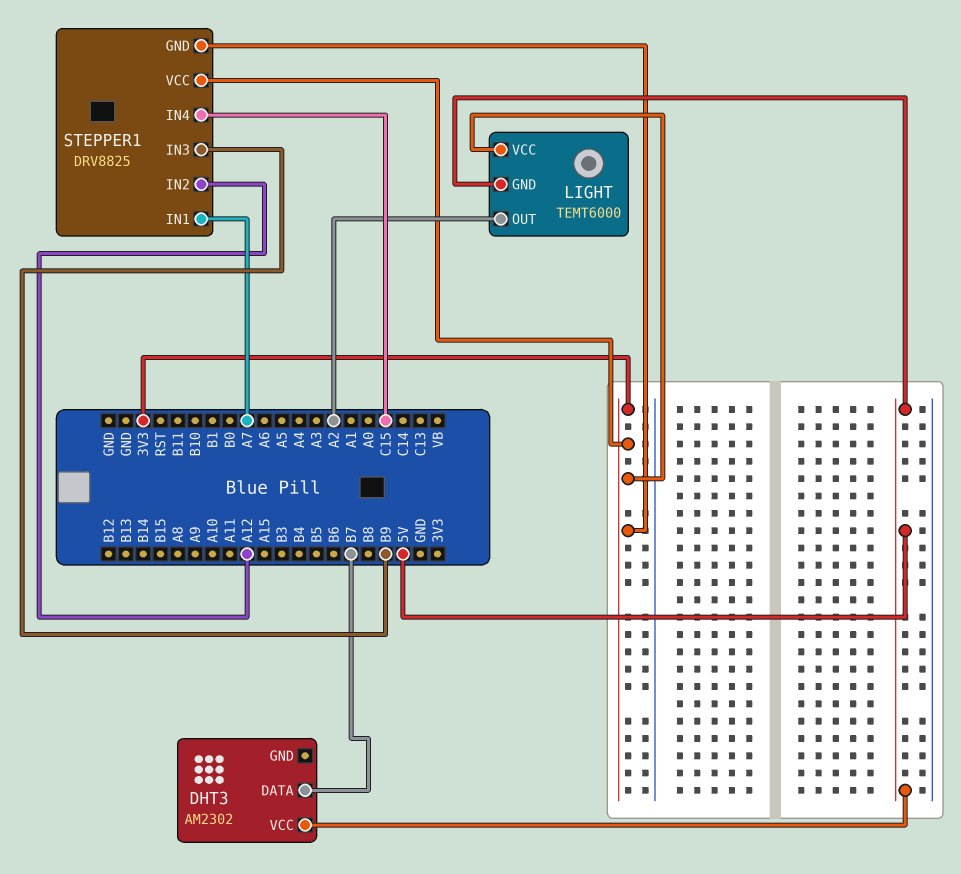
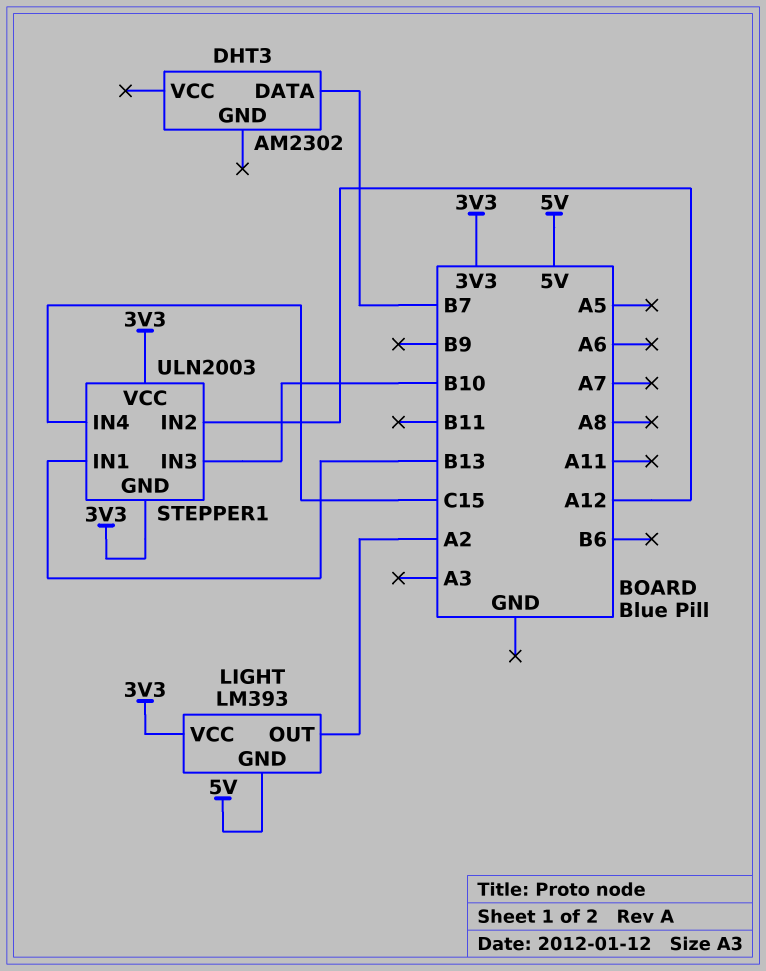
DHT3 pin VCC: 5V -> none
LIGHT: TEMT6000 -> LM393
STEPPER1: DRV8825 -> ULN2003
STEPPER1 pin IN1: A7 -> B13
STEPPER1 pin IN3: B9 -> B10

